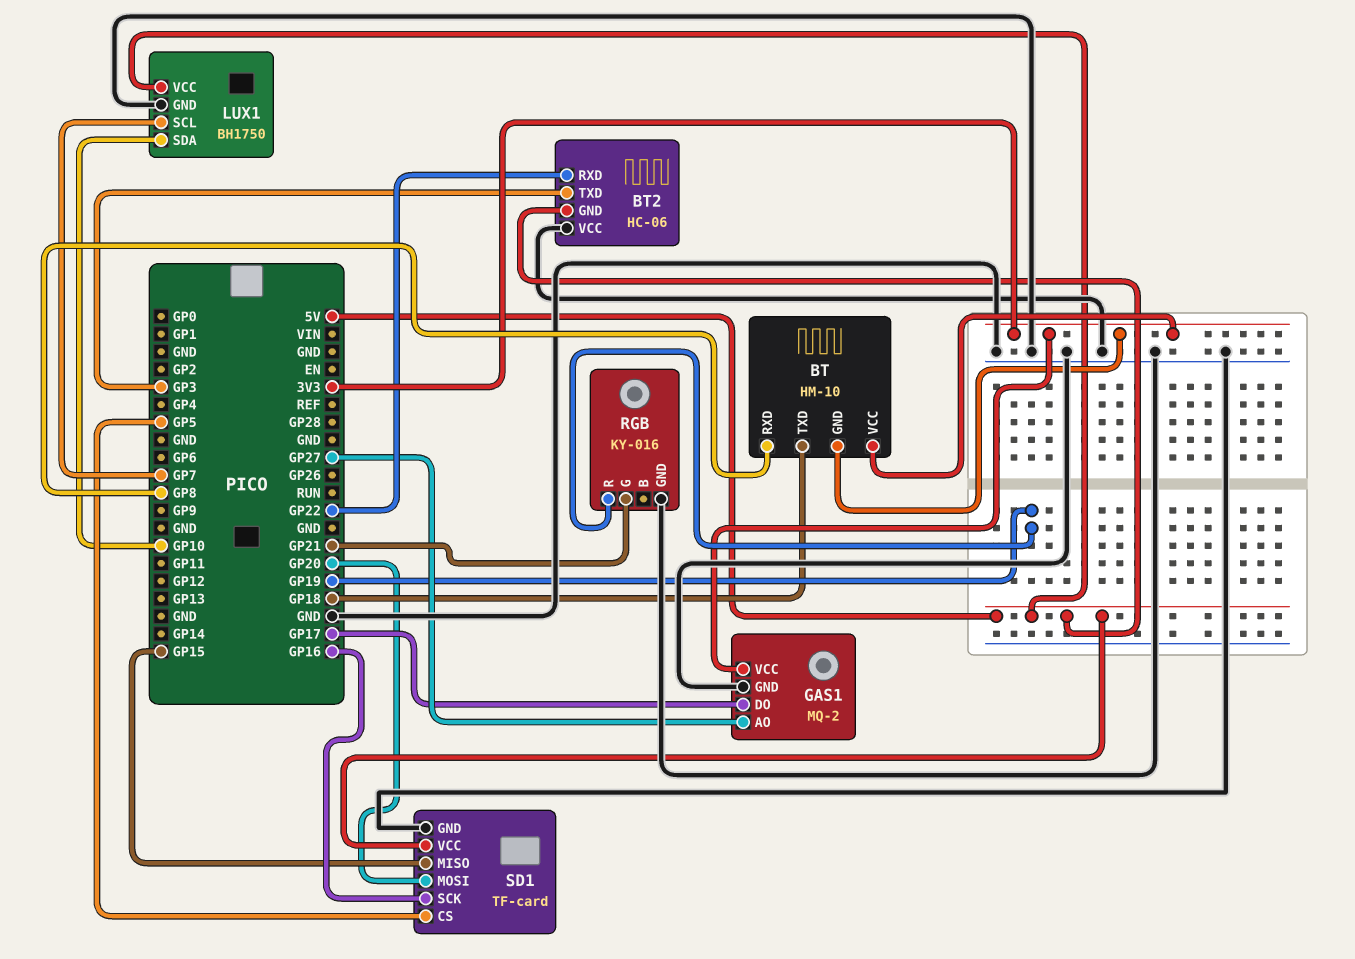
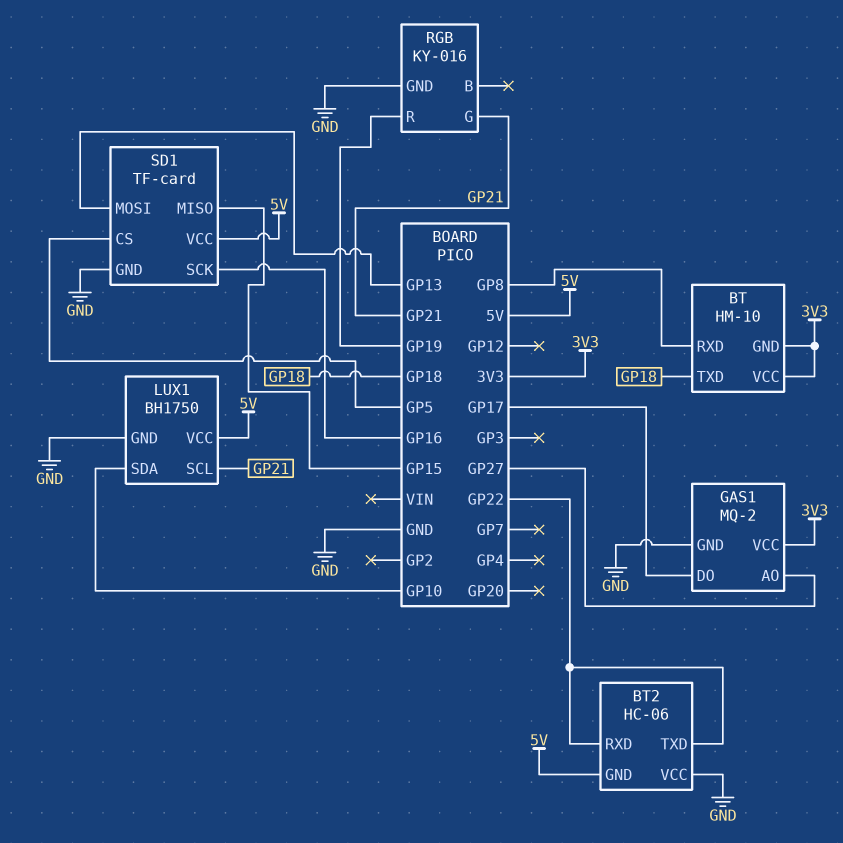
BT2 pin TXD: GP3 -> GP22
LUX1 pin SCL: GP7 -> GP21
SD1 pin MOSI: GP20 -> GP13

